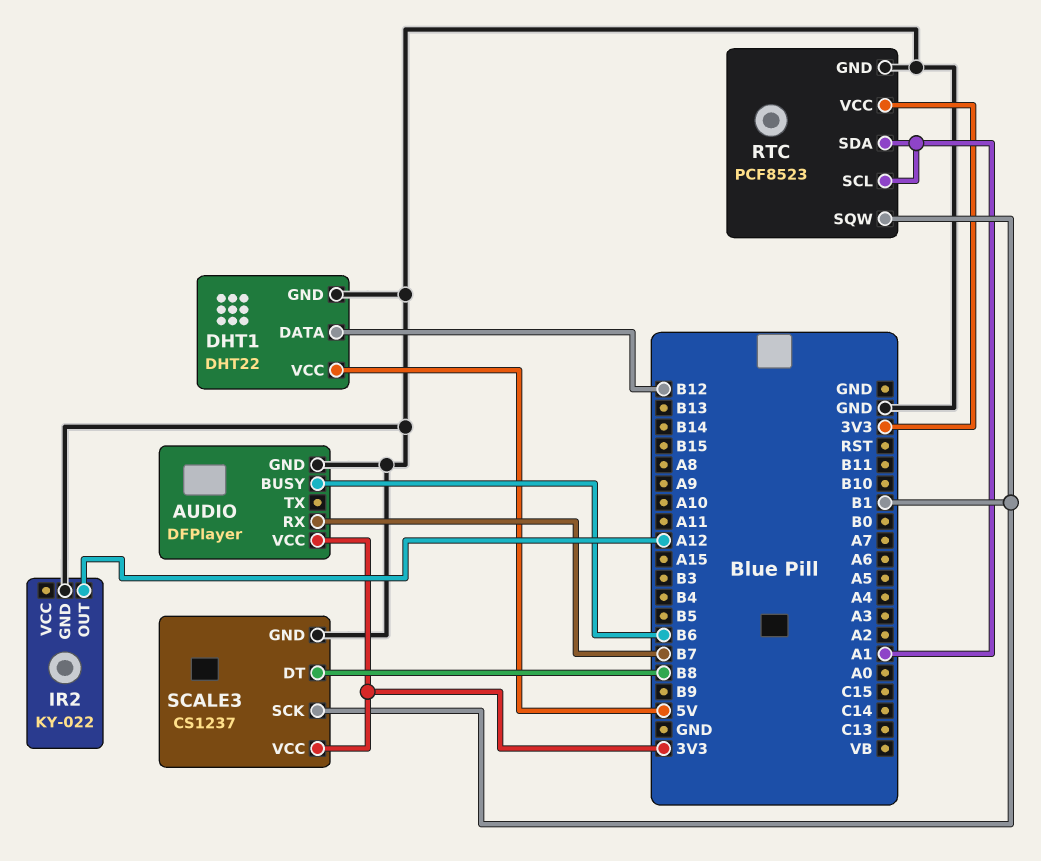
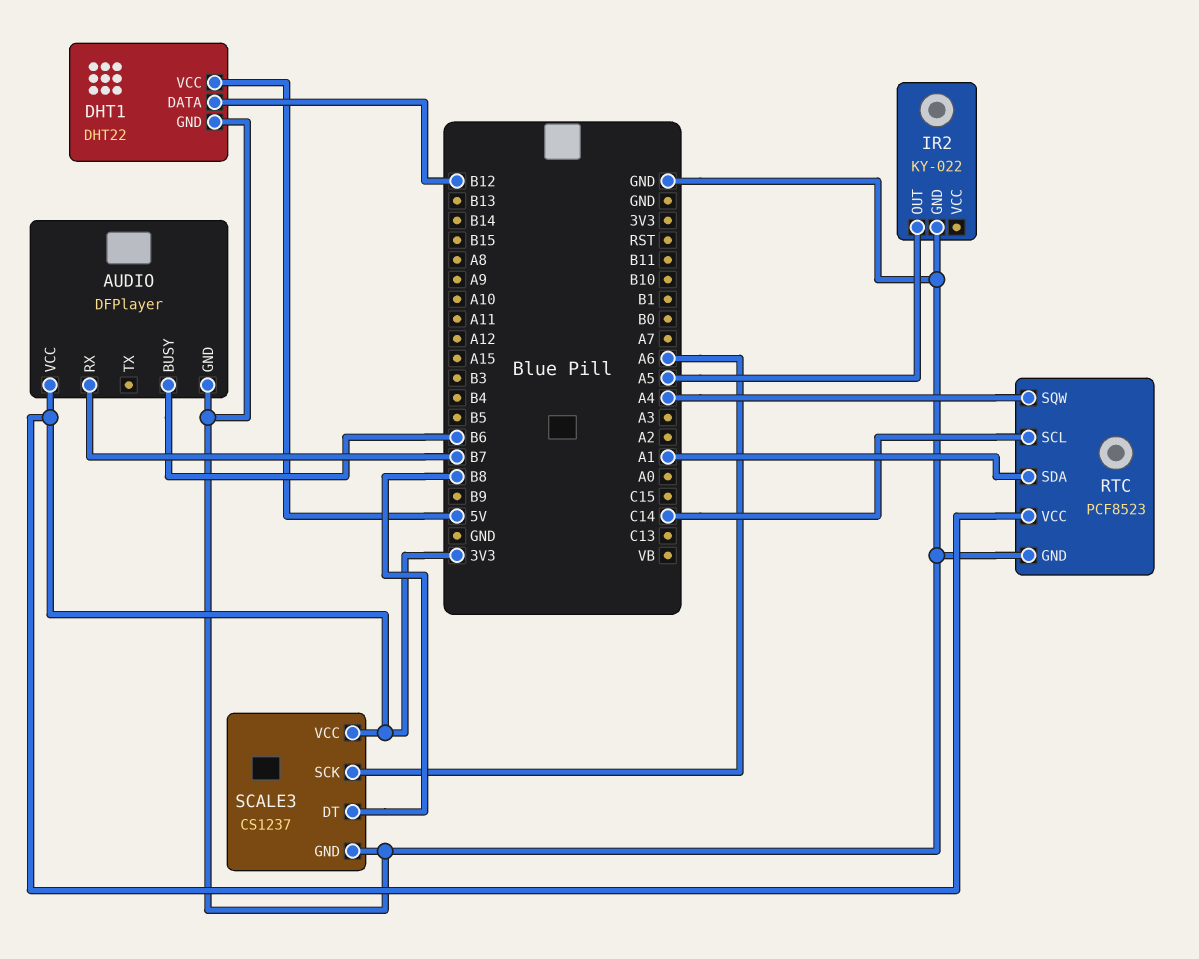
IR2 pin OUT: A12 -> A5
RTC pin SCL: A1 -> C14
RTC pin SQW: B1 -> A4
SCALE3 pin SCK: B1 -> A6

